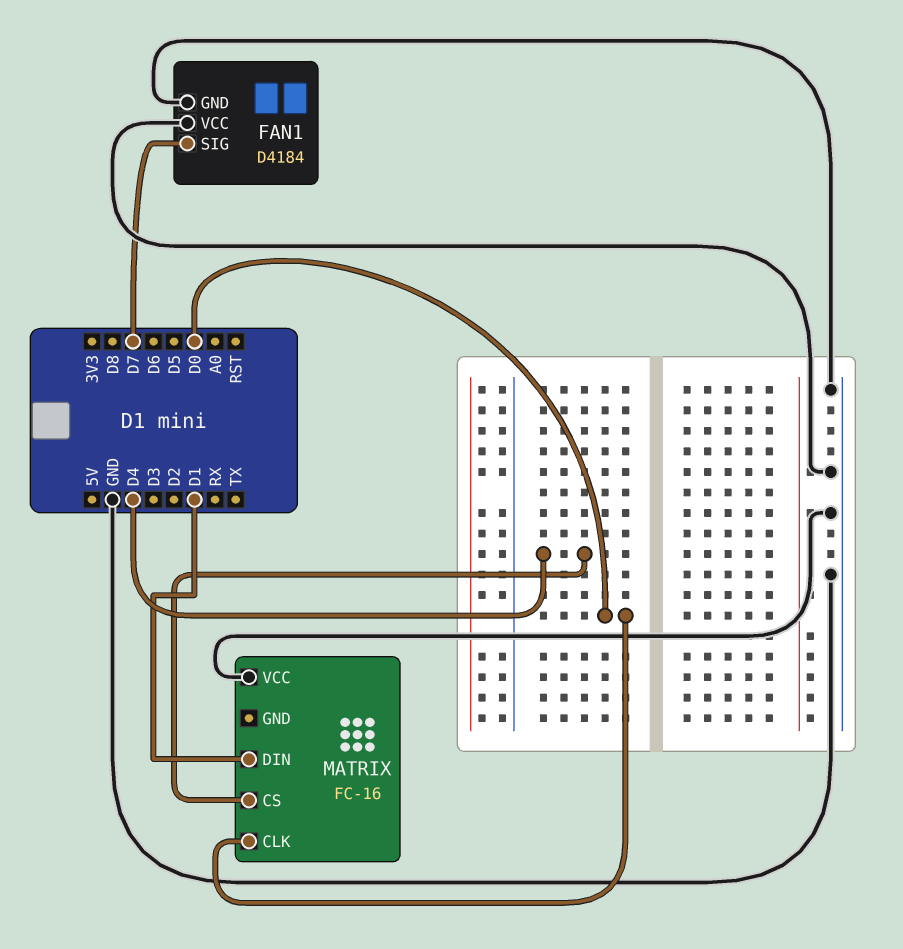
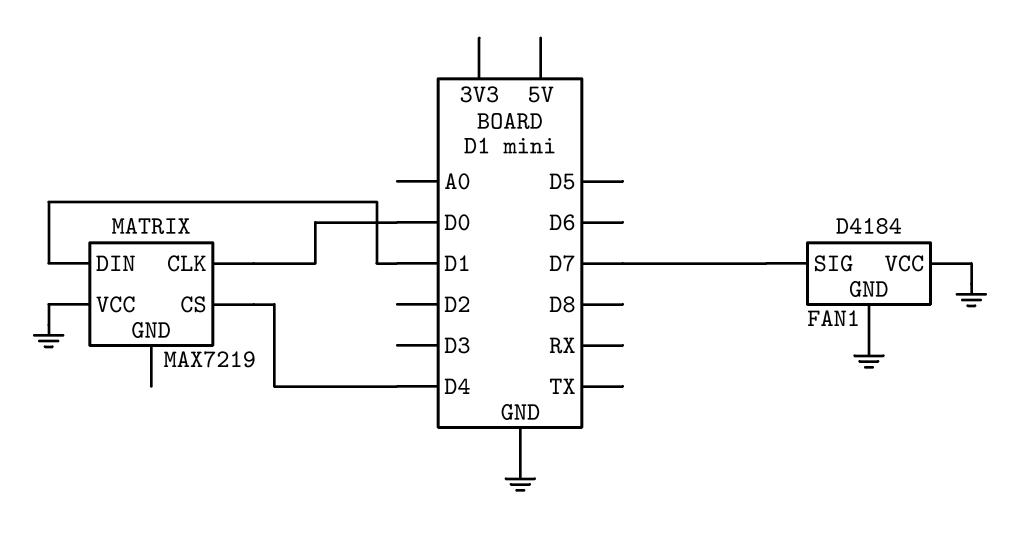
MATRIX: FC-16 -> MAX7219

